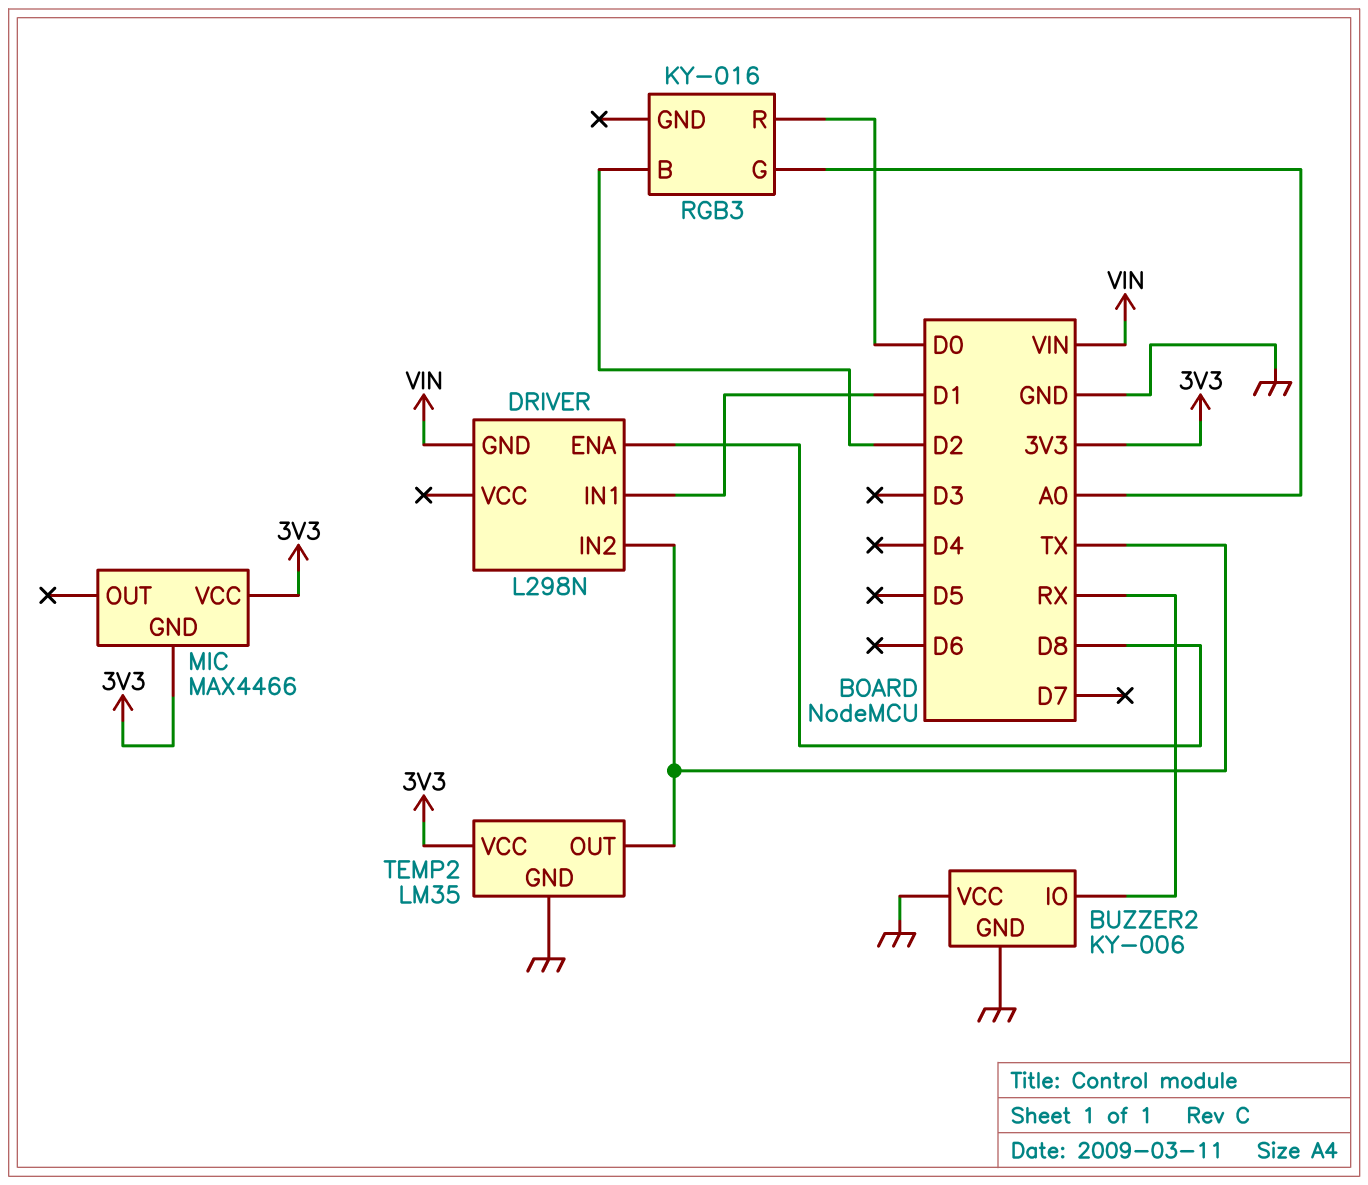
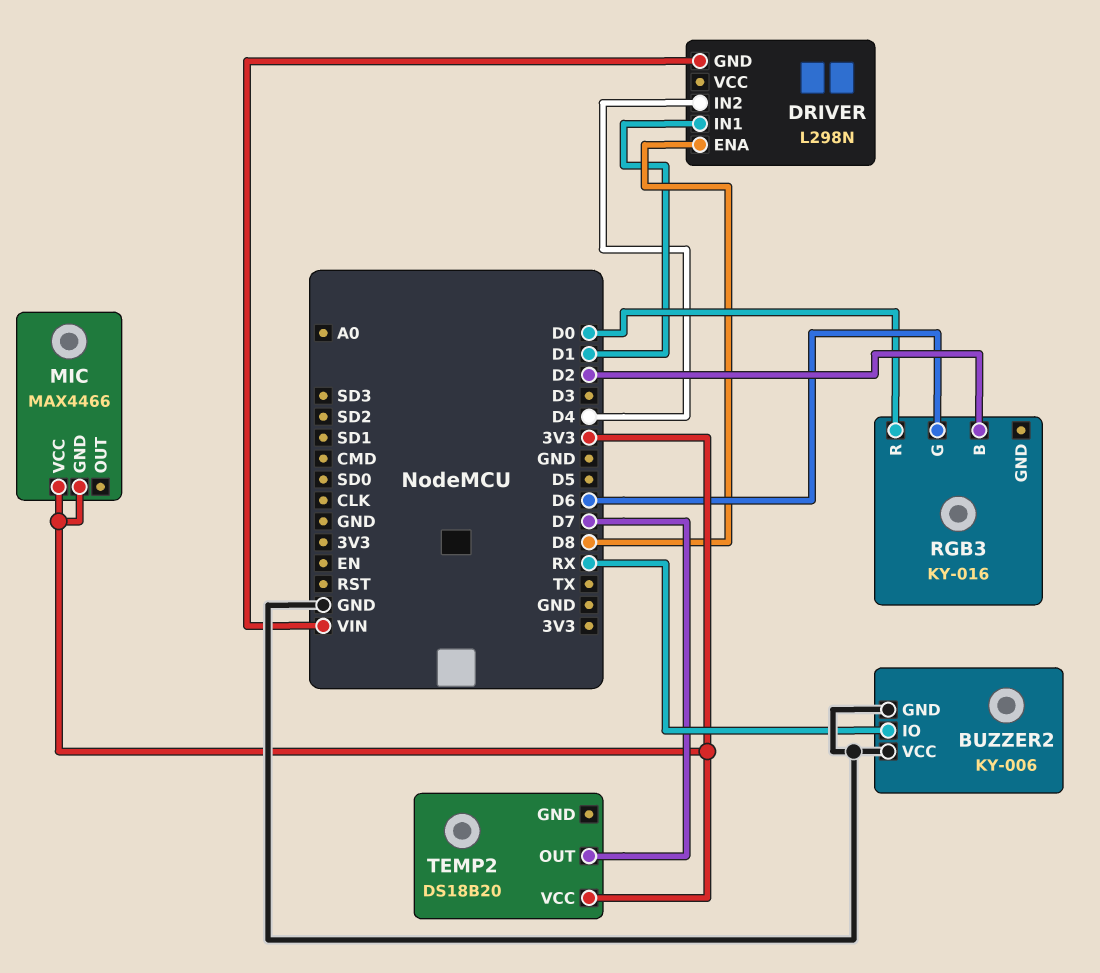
DRIVER pin IN2: TX -> D4
RGB3 pin G: A0 -> D6
TEMP2: LM35 -> DS18B20
TEMP2 pin GND: GND -> none
TEMP2 pin OUT: TX -> D7

